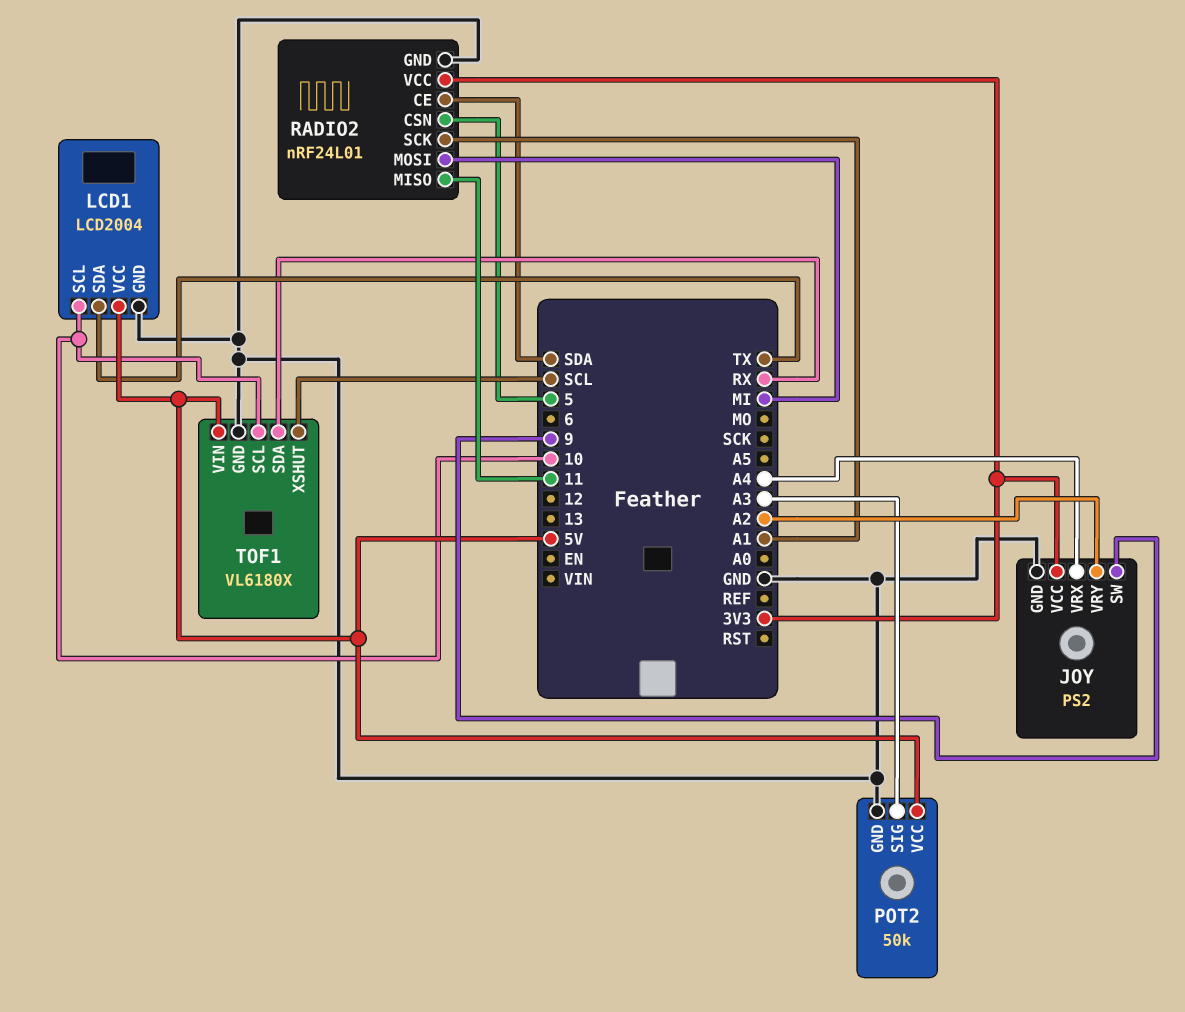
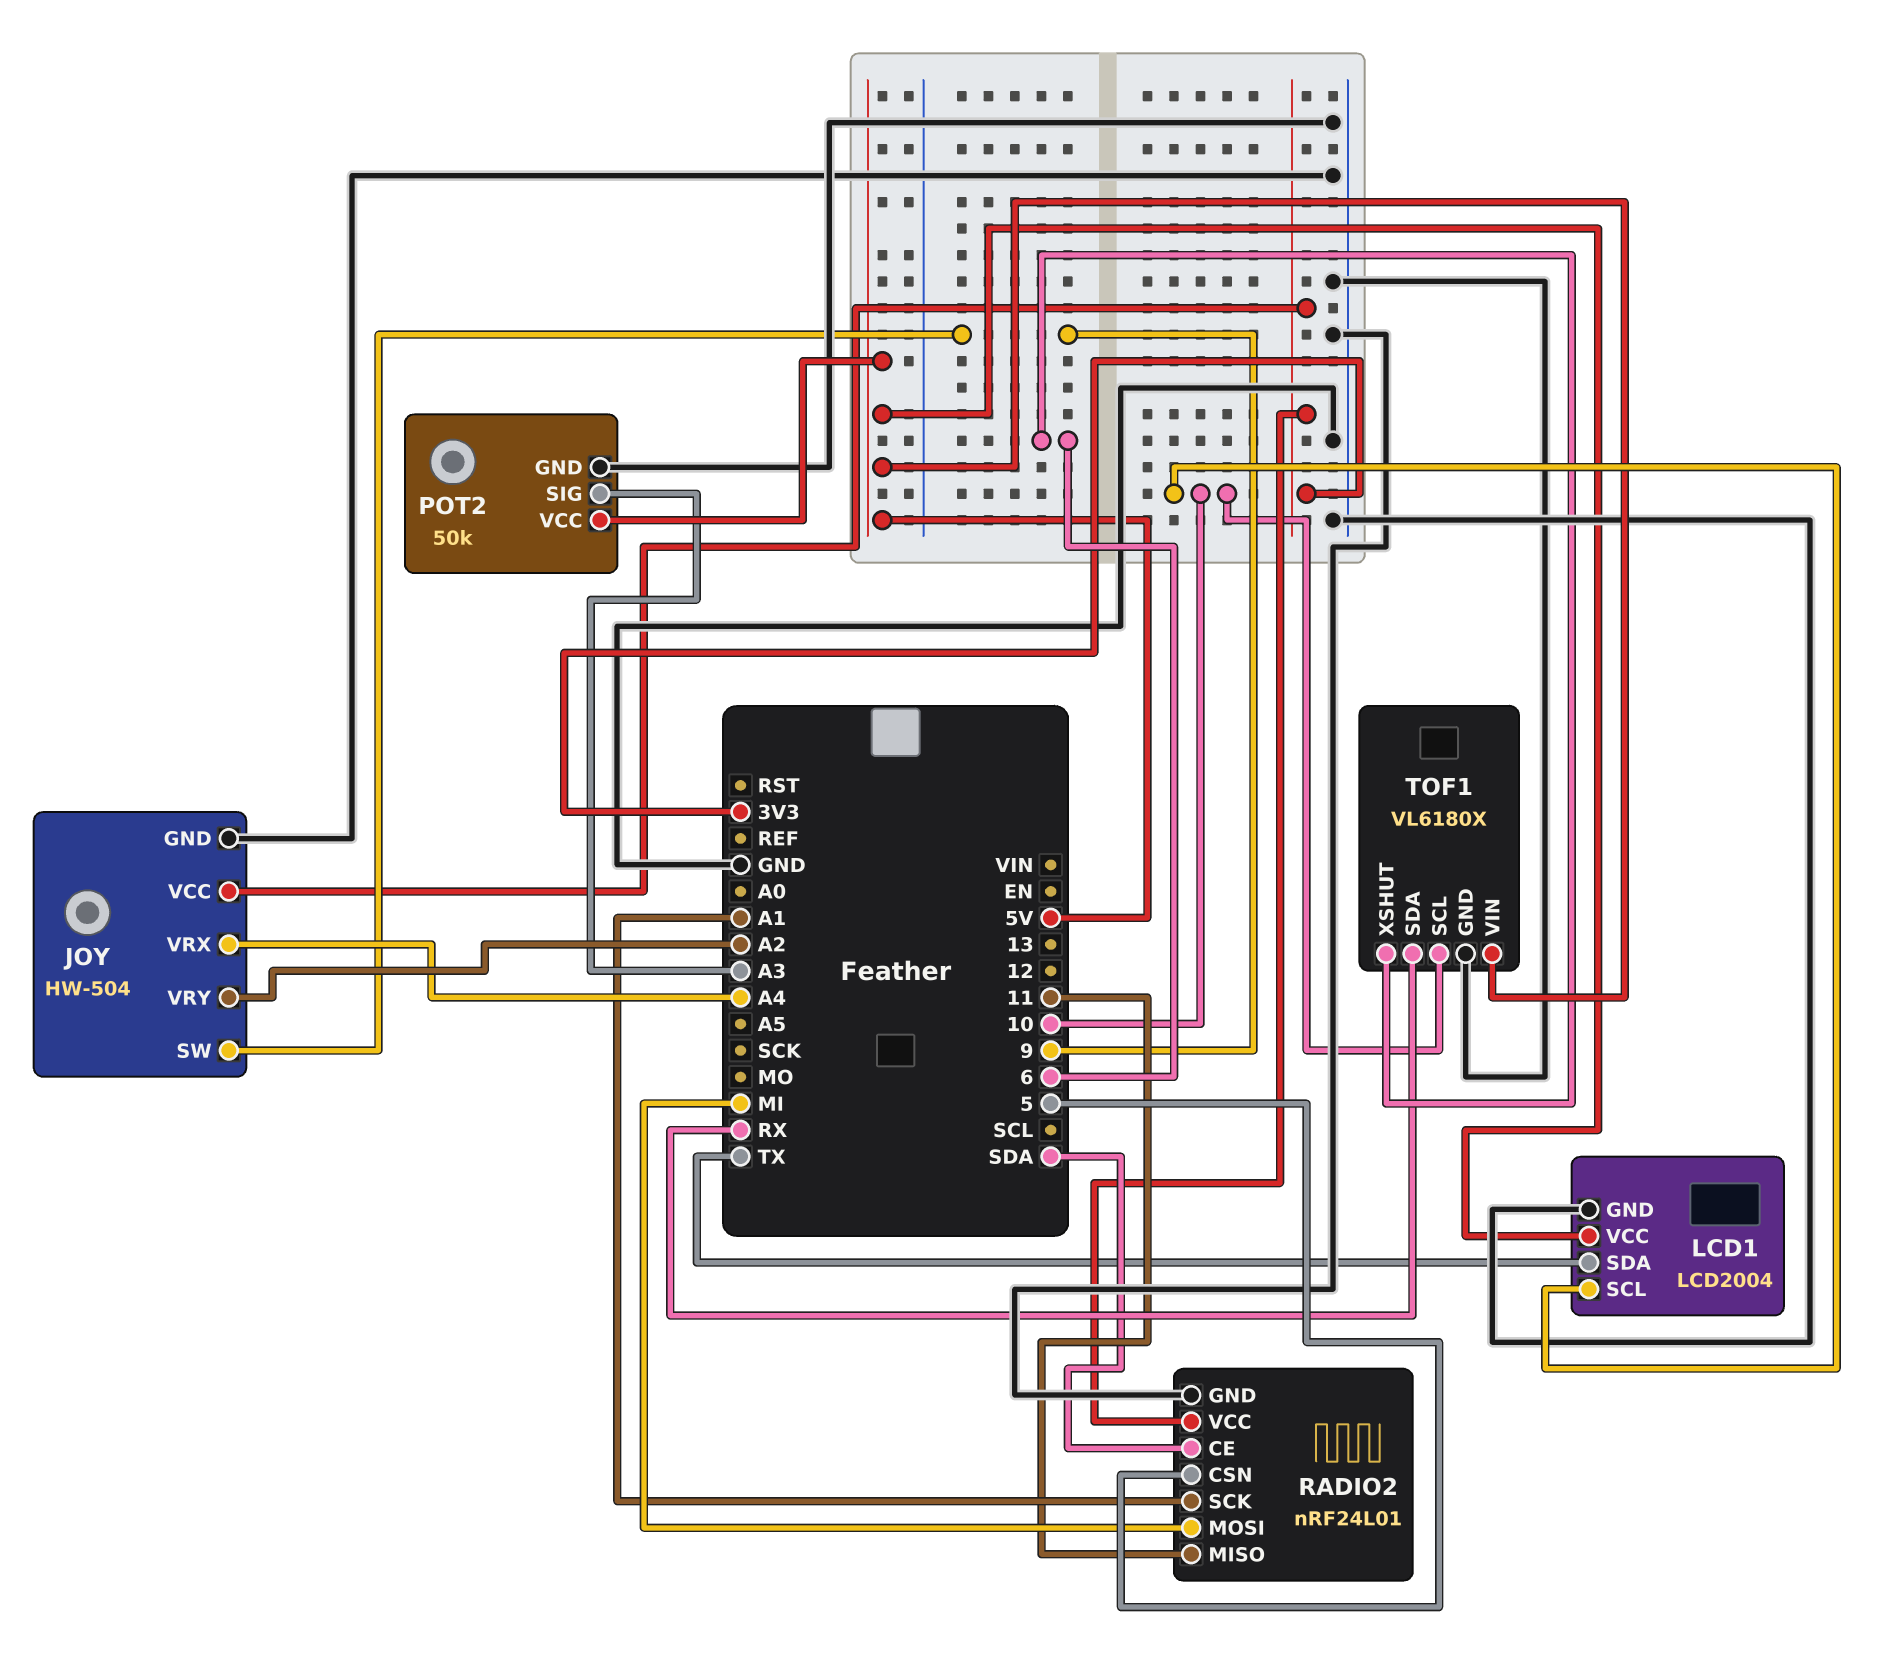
JOY: PS2 -> HW-504
TOF1 pin XSHUT: SCL -> 6

